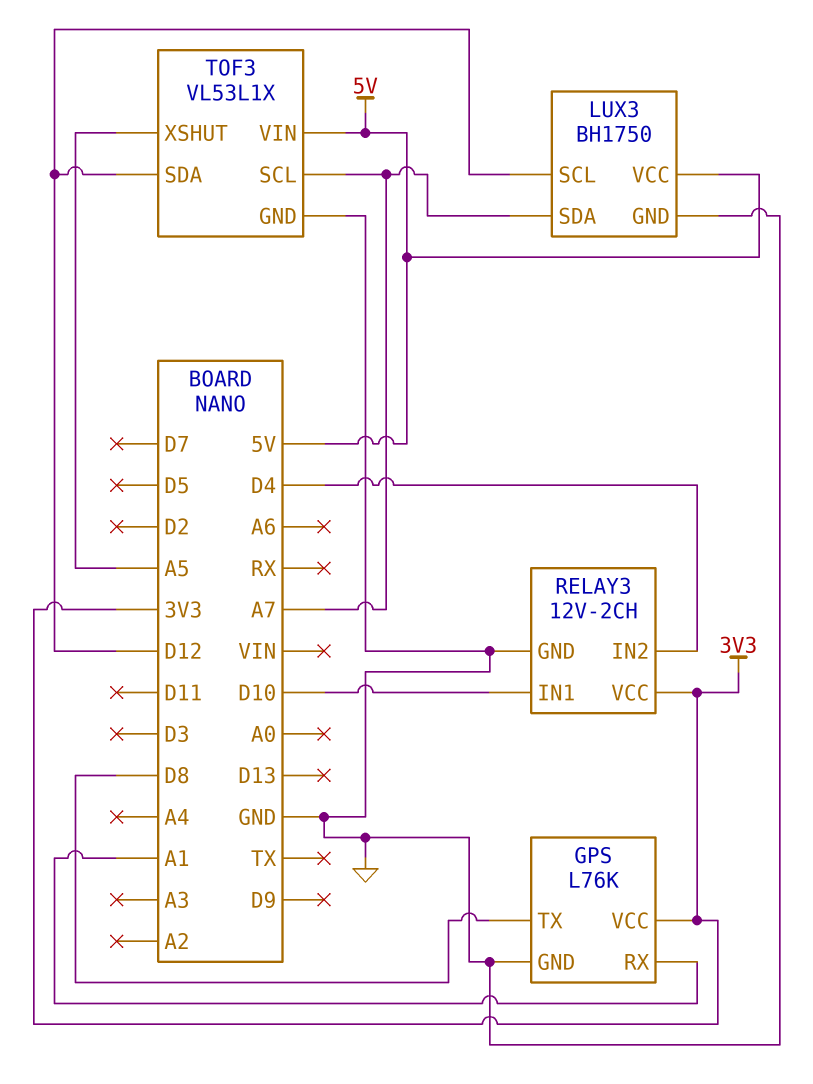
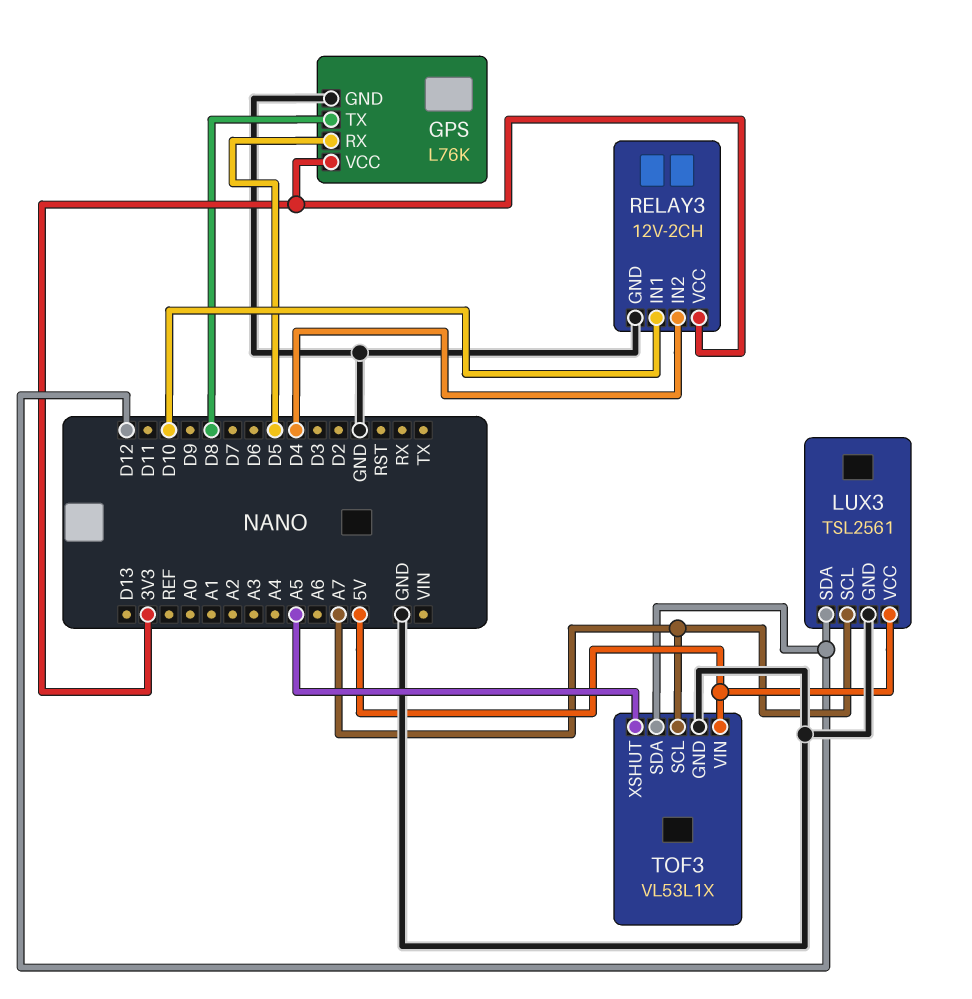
GPS pin RX: A1 -> D5
LUX3: BH1750 -> TSL2561
LUX3 pin SCL: D12 -> A7
LUX3 pin SDA: A7 -> D12

